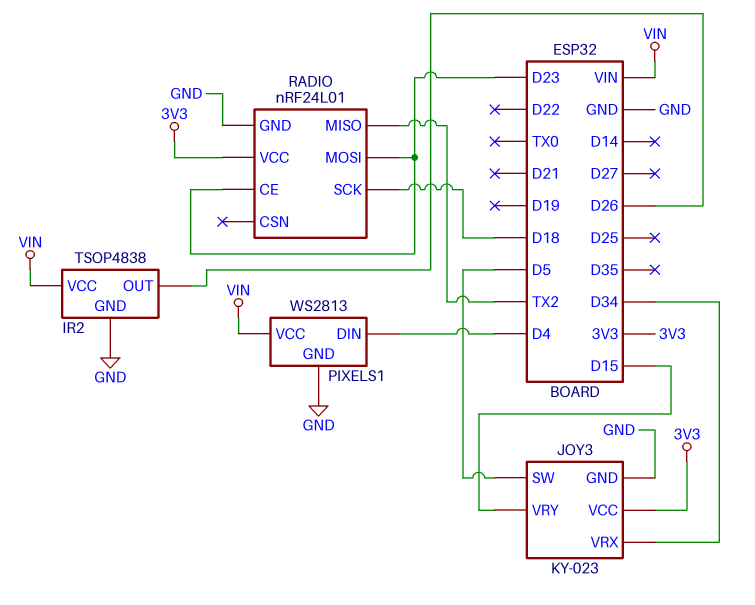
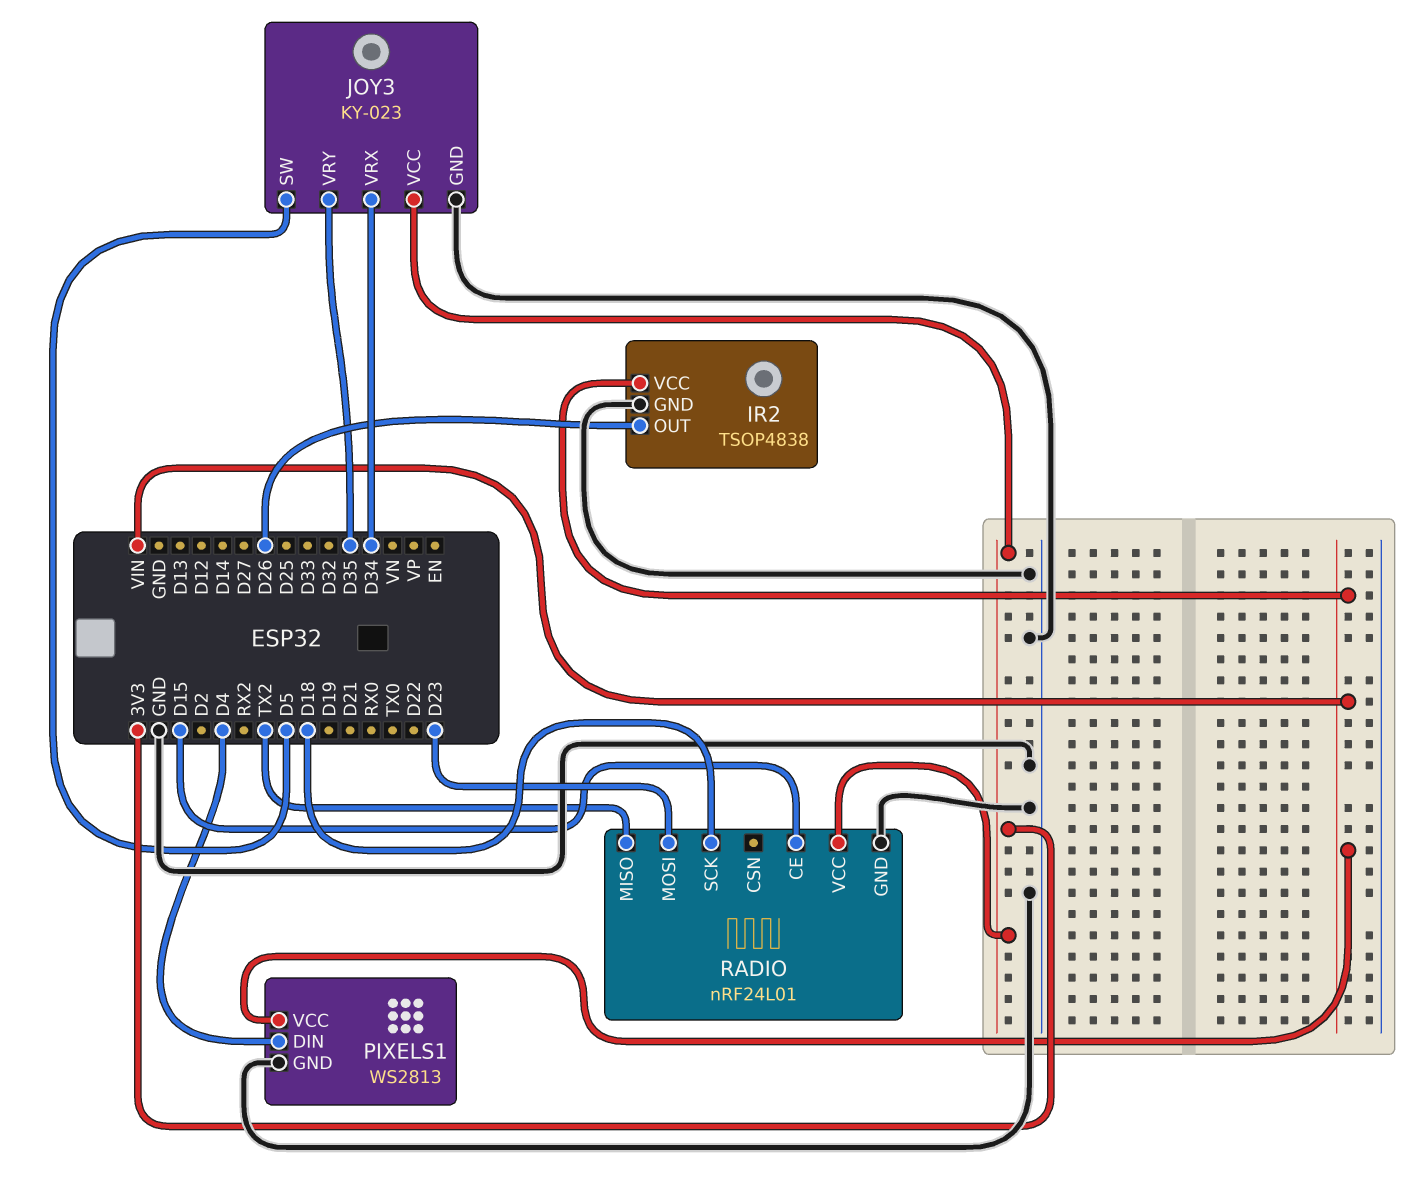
JOY3 pin VRY: D15 -> D35
RADIO pin CE: D23 -> D15

